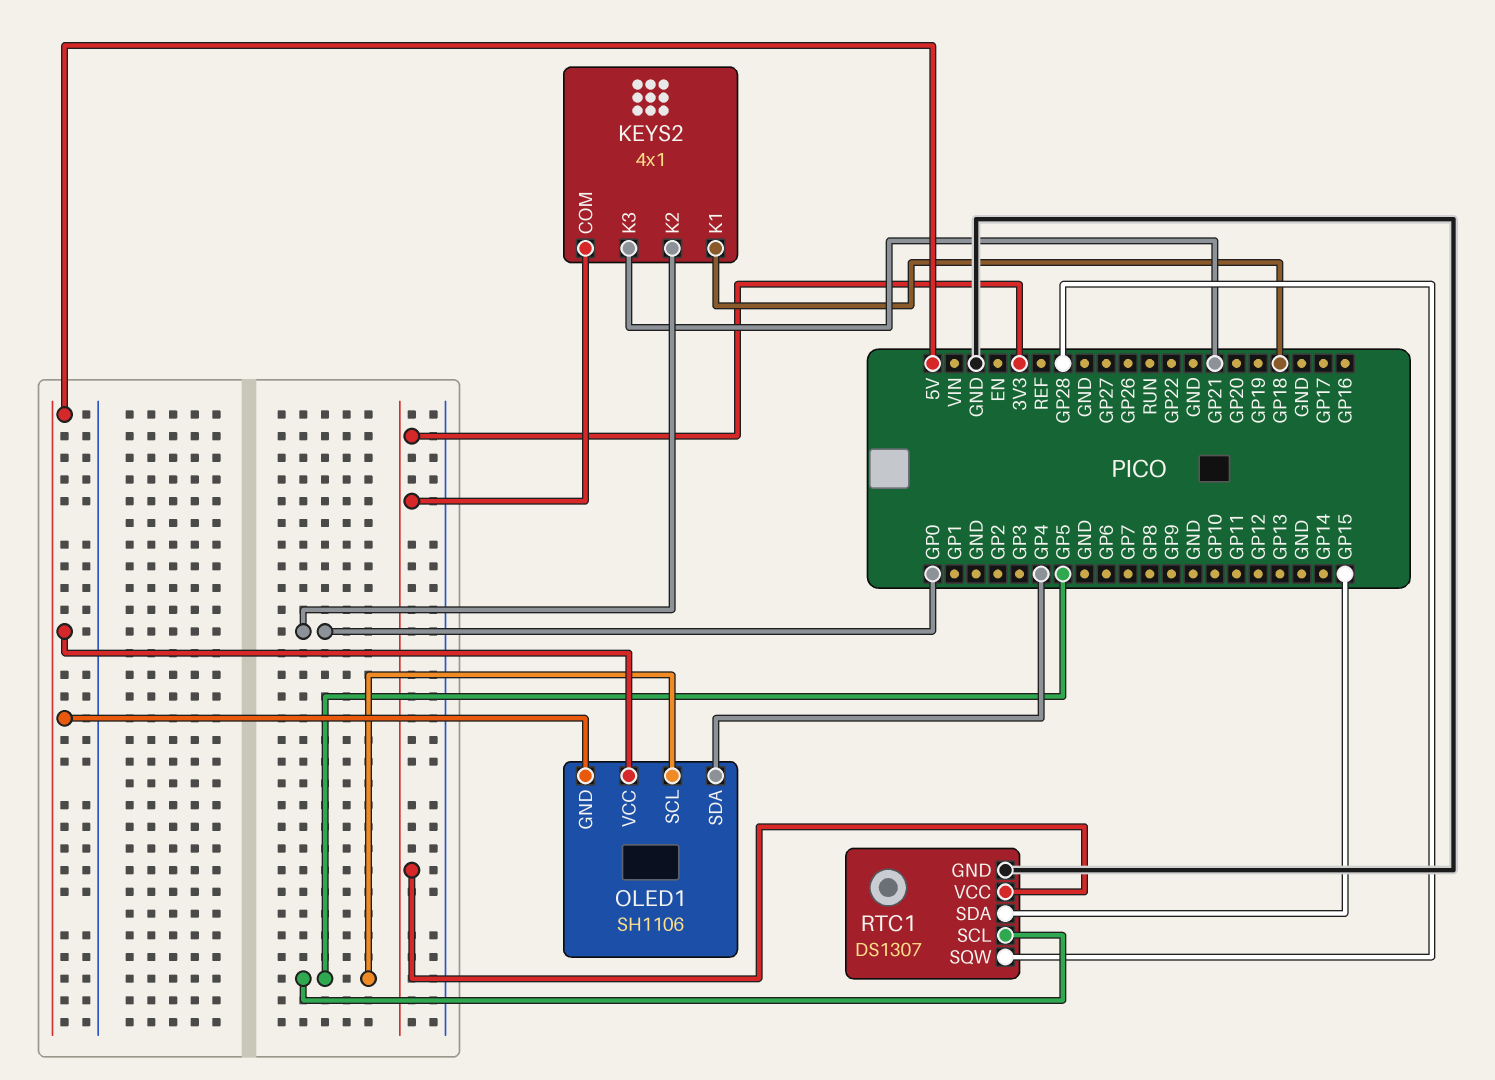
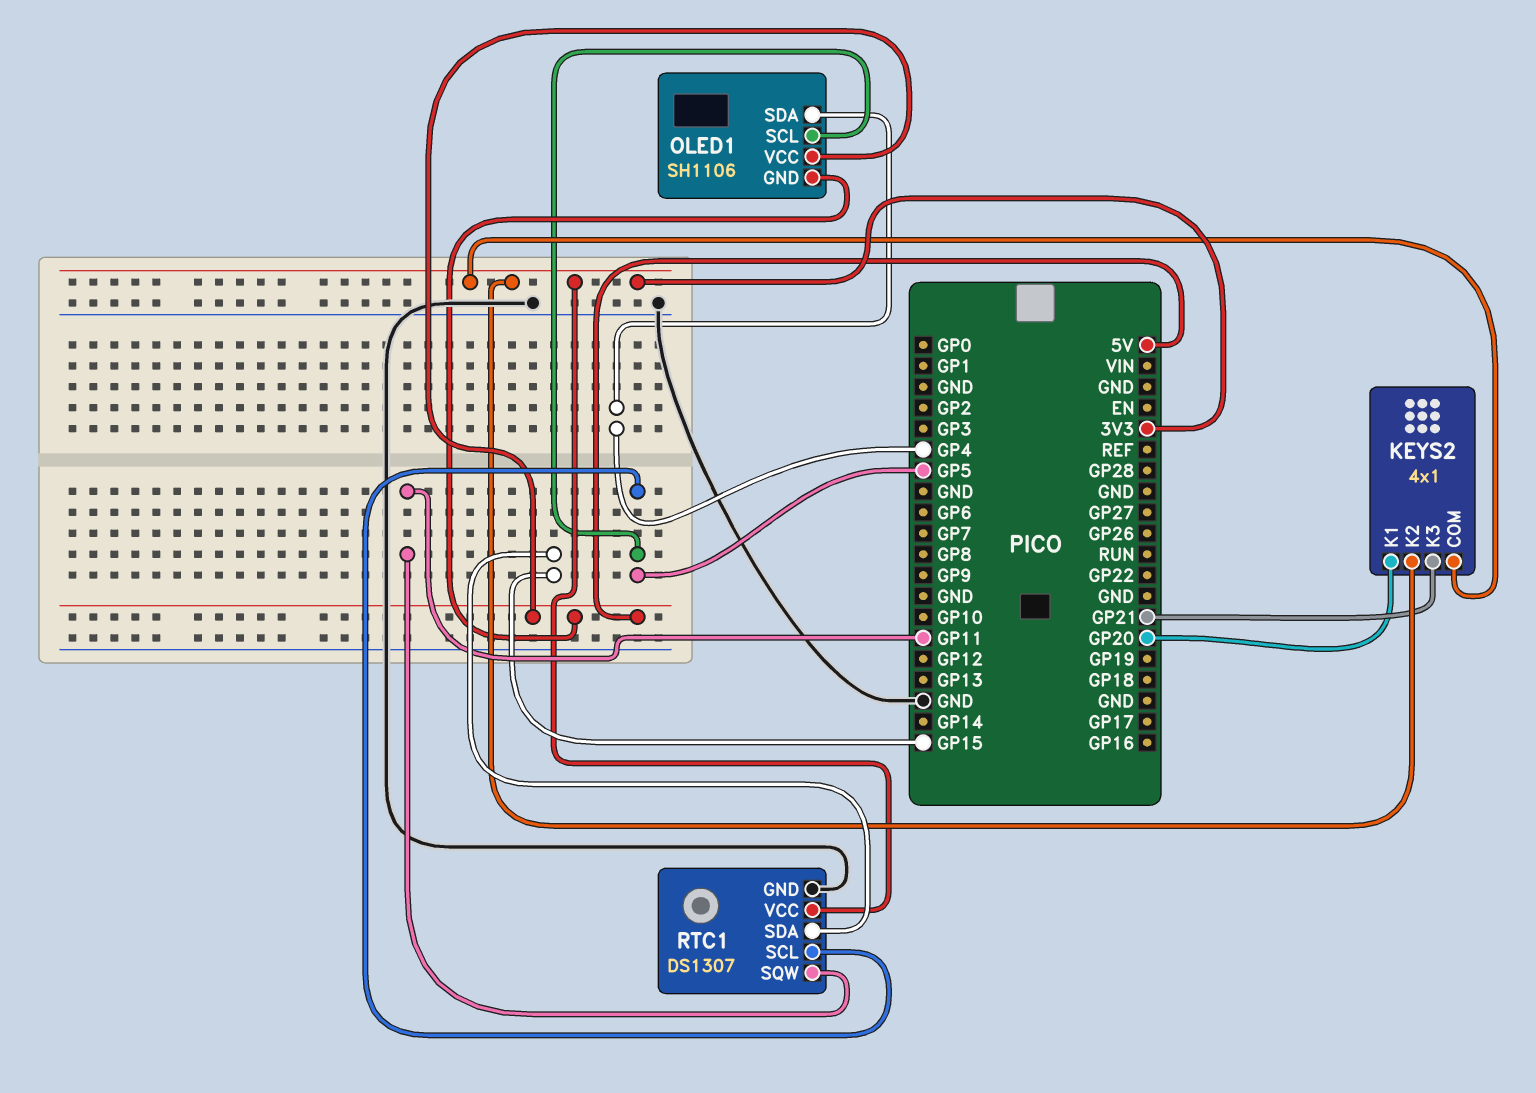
KEYS2 pin K1: GP18 -> GP20
KEYS2 pin K2: GP0 -> 3V3
RTC1 pin SQW: GP28 -> GP11

